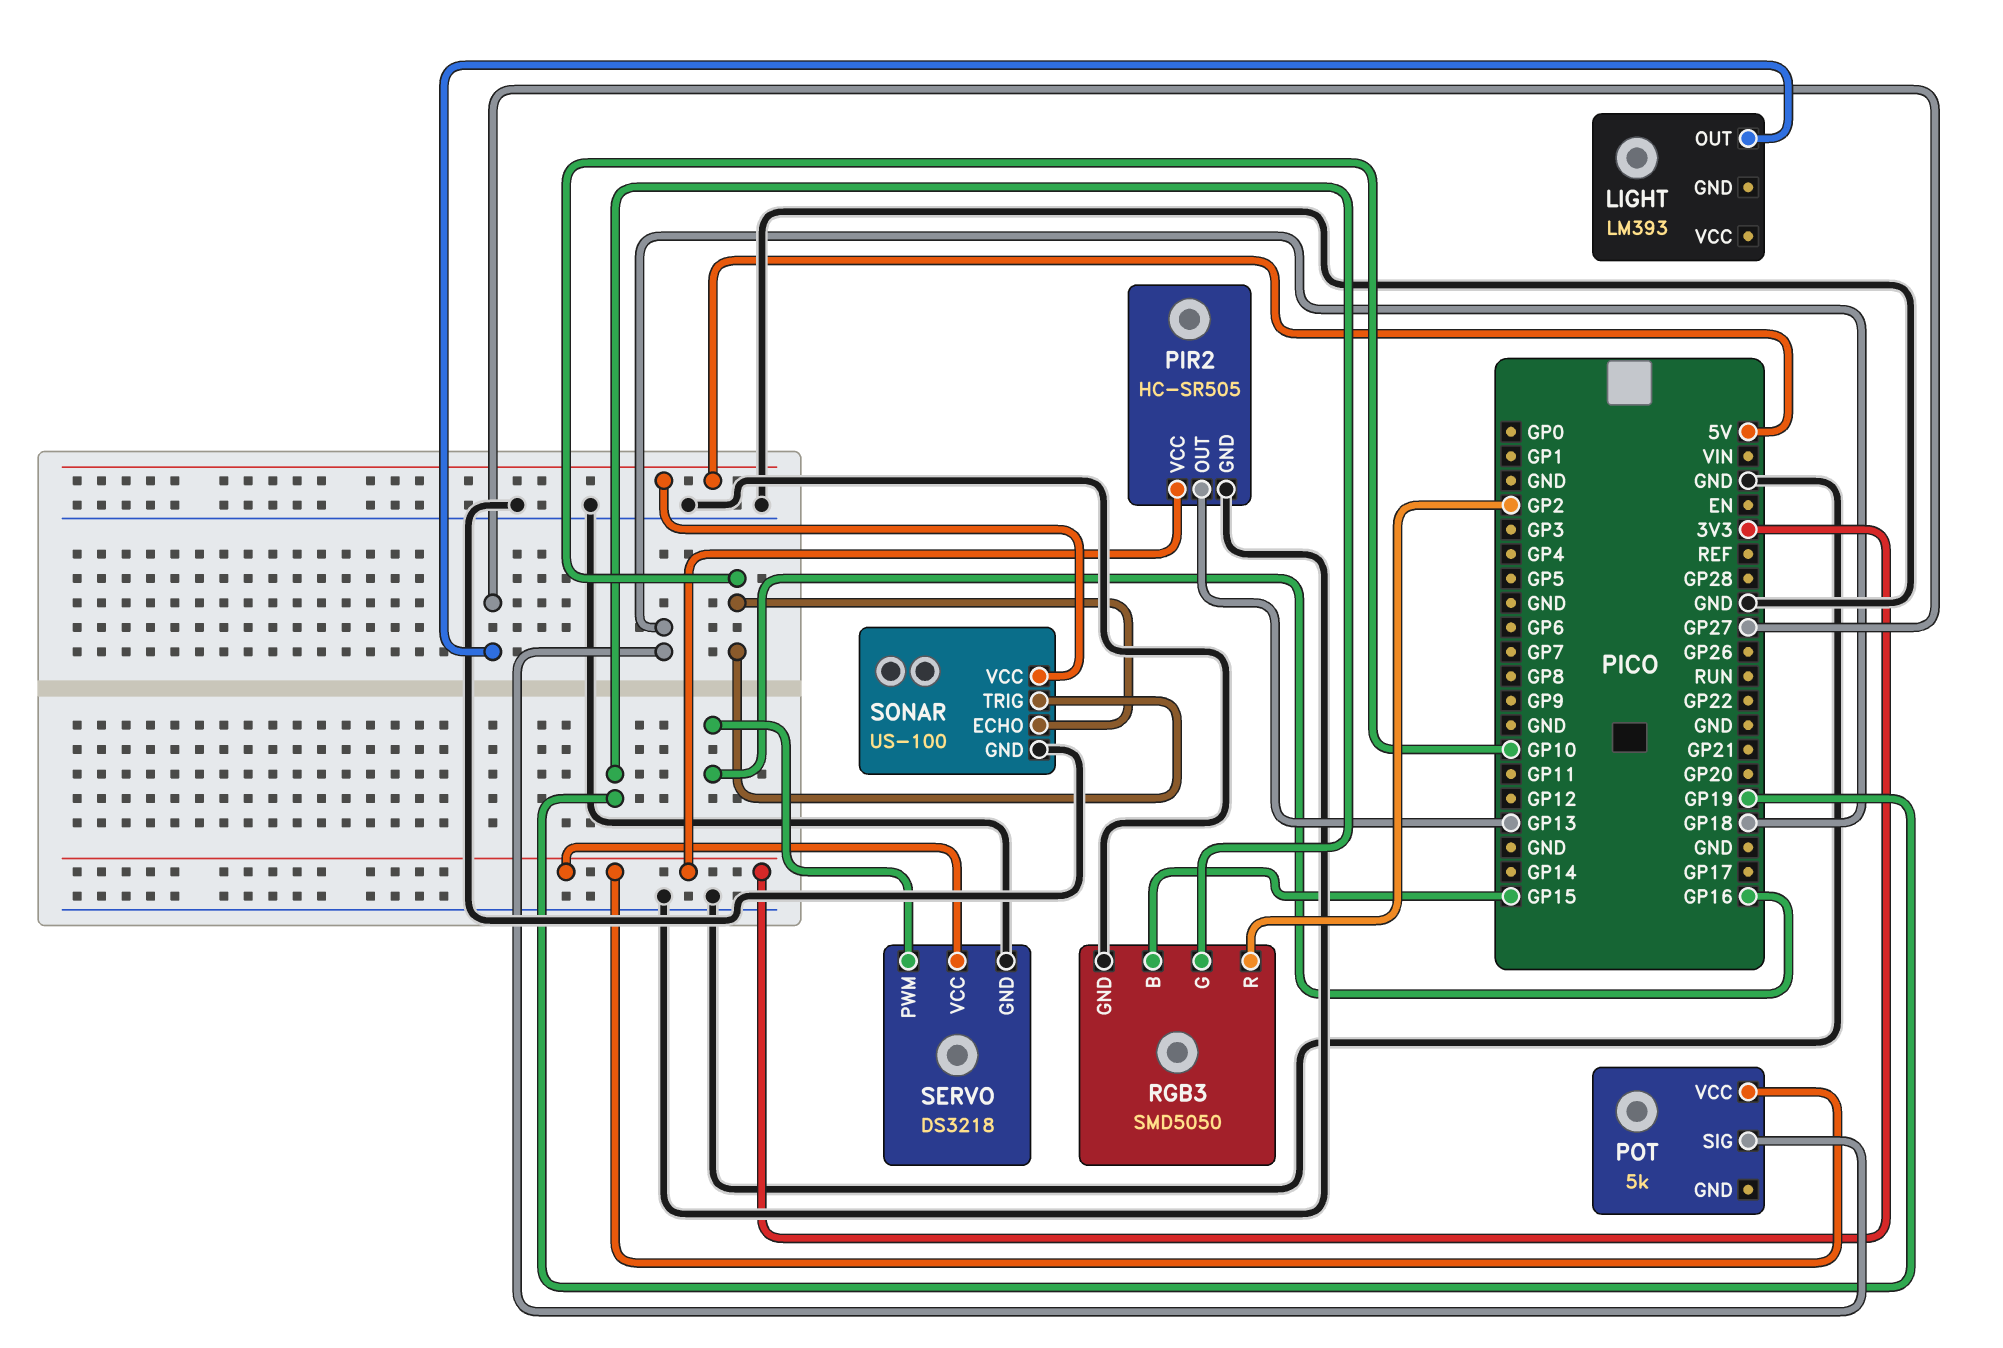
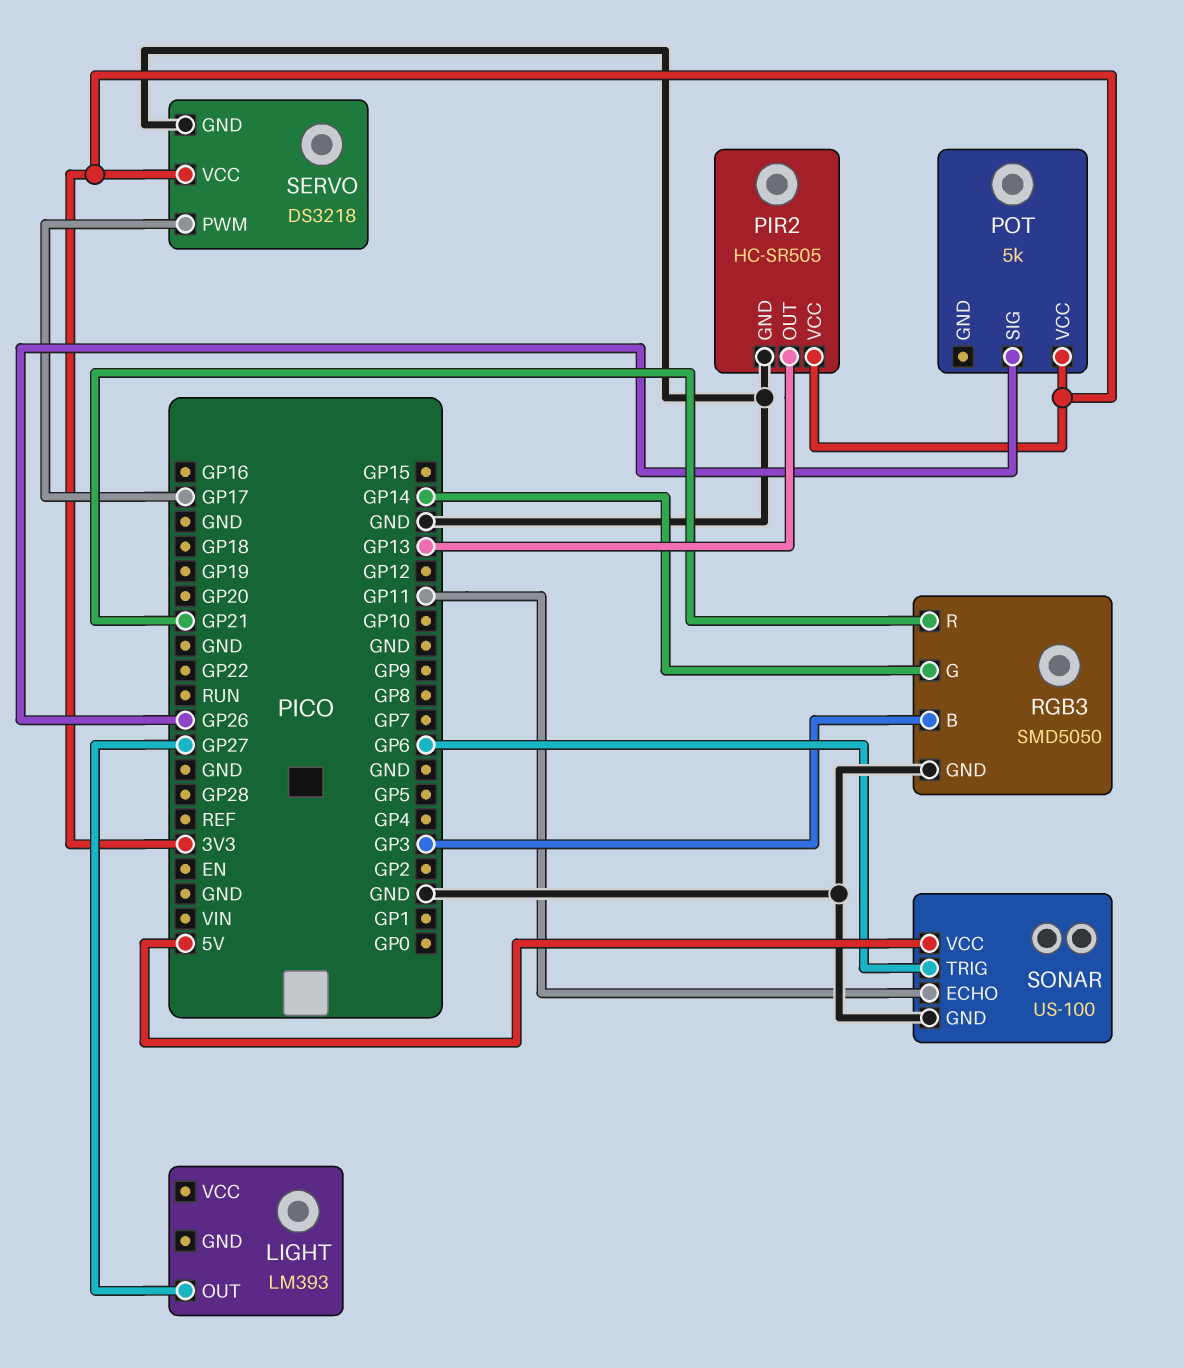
POT pin SIG: GP18 -> GP26
RGB3 pin B: GP15 -> GP3
RGB3 pin G: GP19 -> GP14
RGB3 pin R: GP2 -> GP21
SERVO pin PWM: GP16 -> GP17
SONAR pin ECHO: GP10 -> GP11
SONAR pin TRIG: GP10 -> GP6

